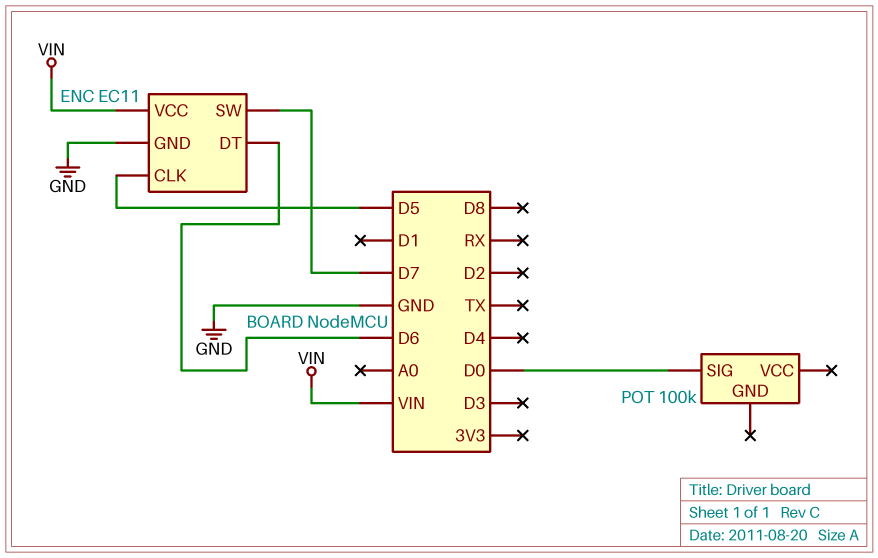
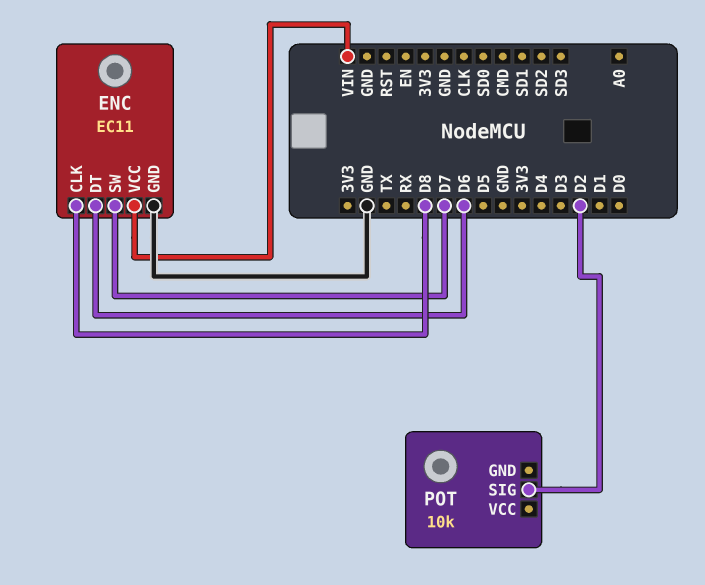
ENC pin CLK: D5 -> D8
POT: 100k -> 10k
POT pin SIG: D0 -> D2

